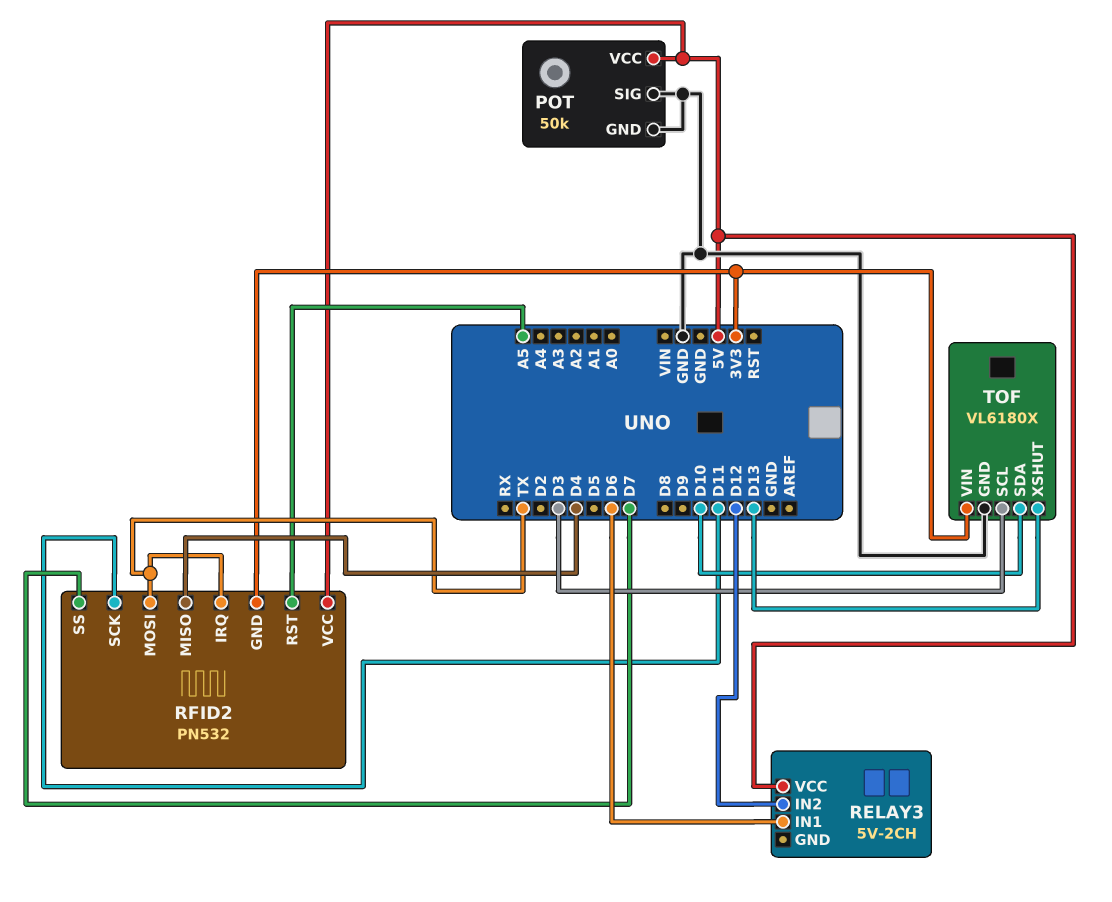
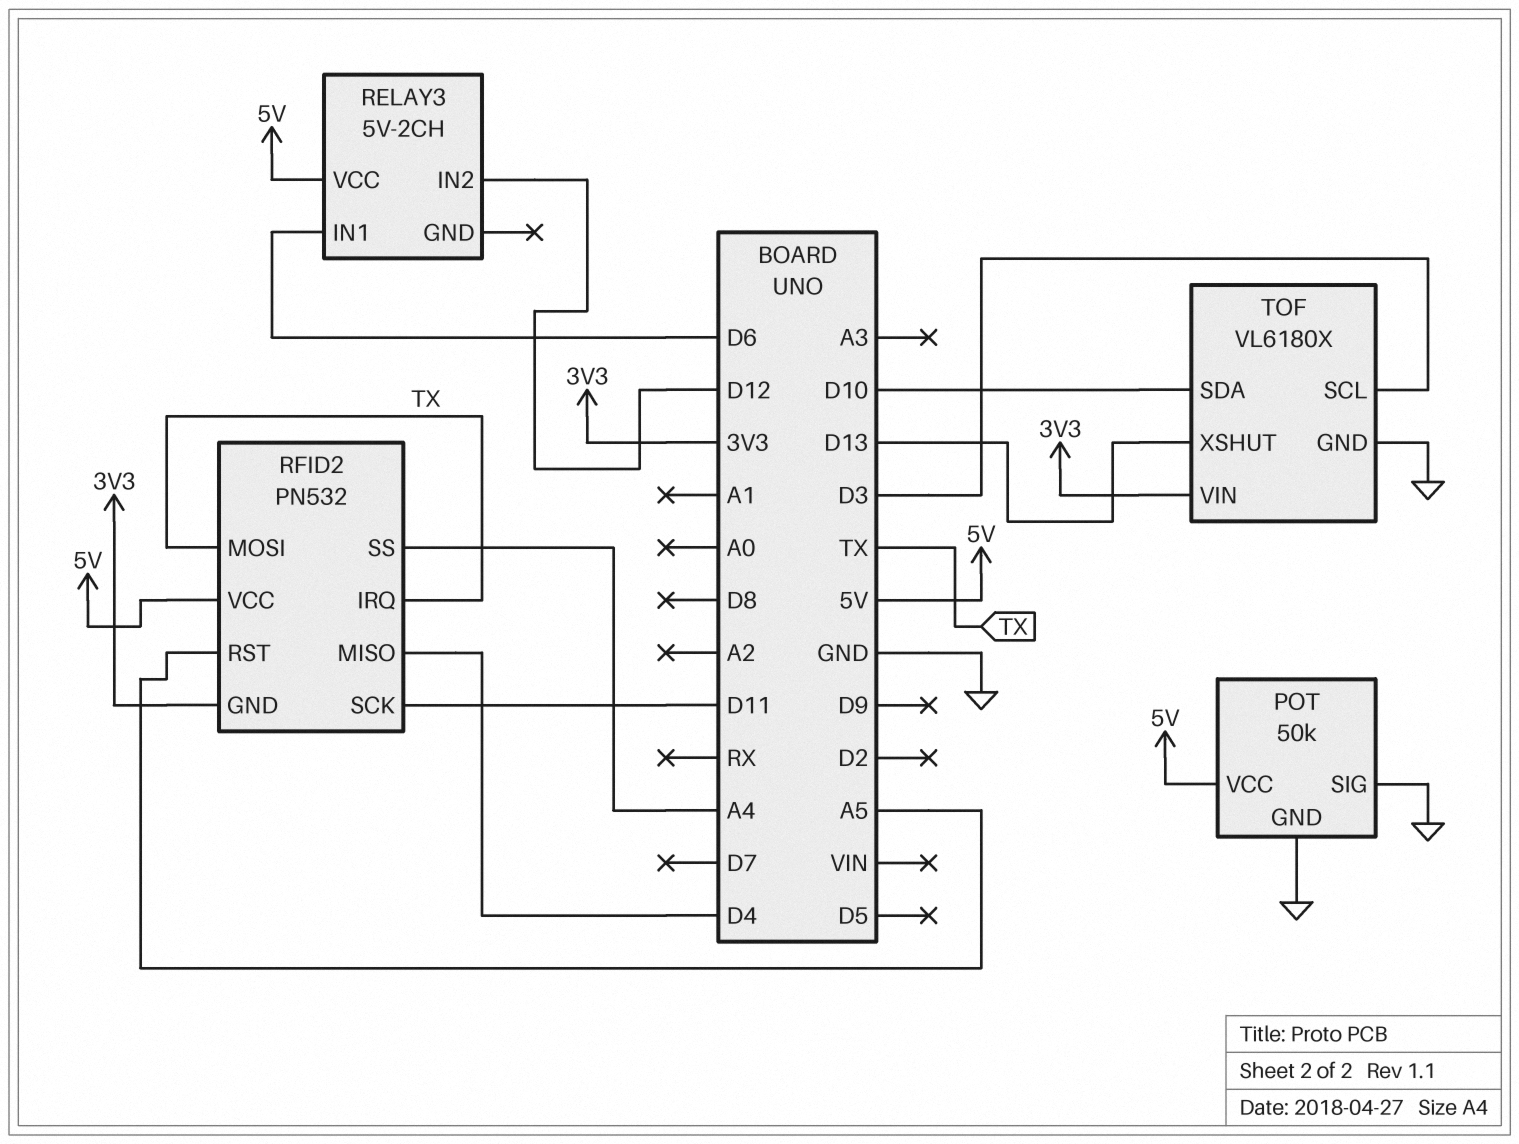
RFID2 pin SS: D7 -> A4

